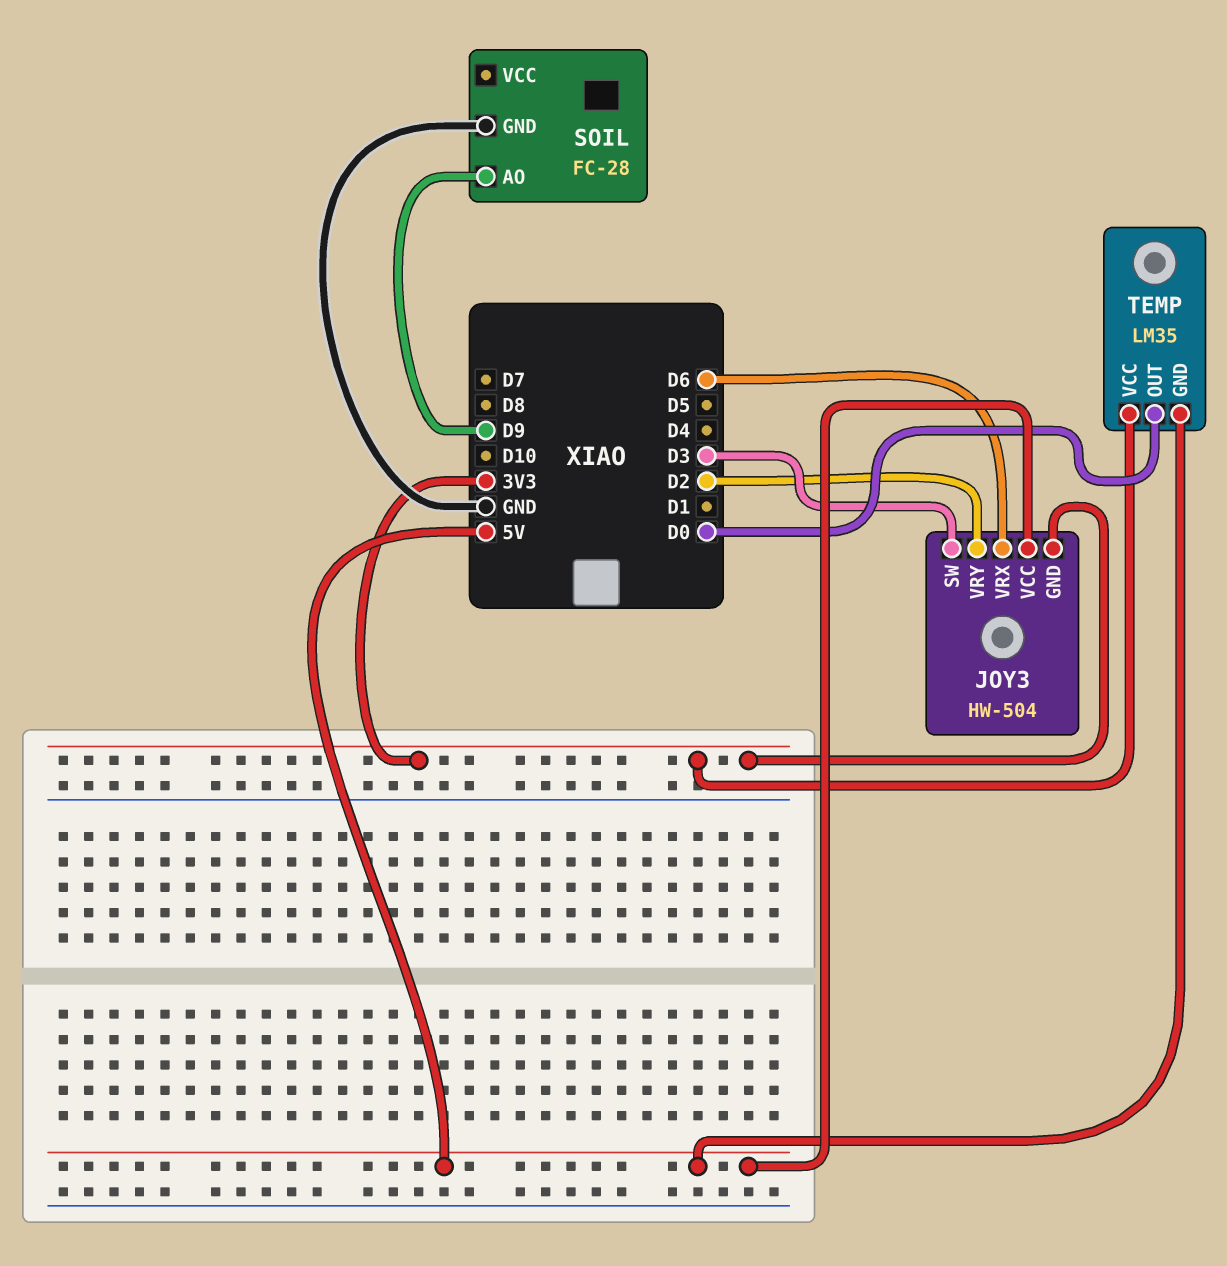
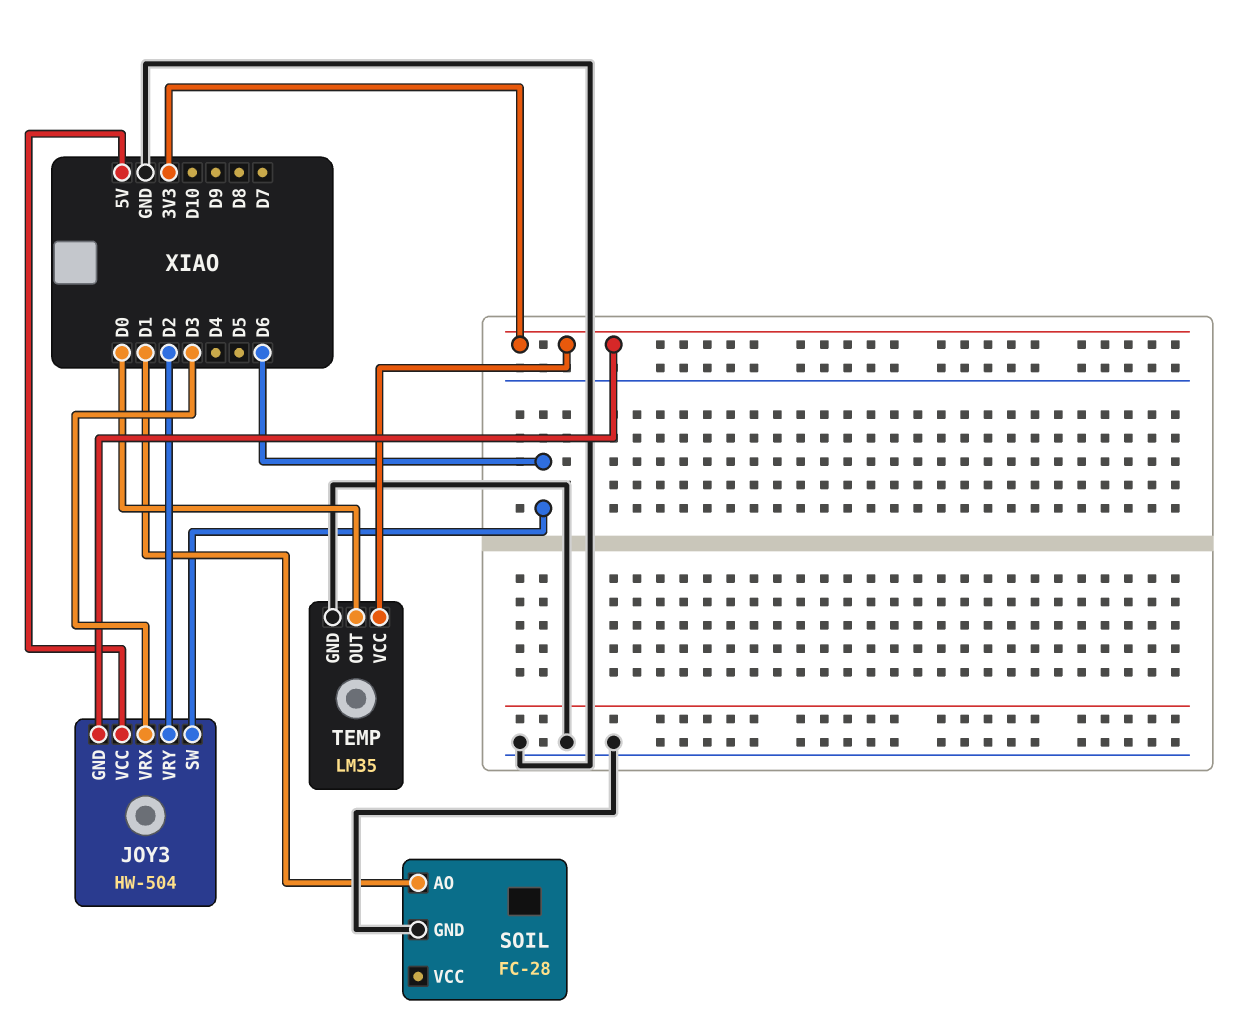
JOY3 pin SW: D3 -> D6
JOY3 pin VRX: D6 -> D3
SOIL pin AO: D9 -> D1
TEMP pin GND: 5V -> GND

